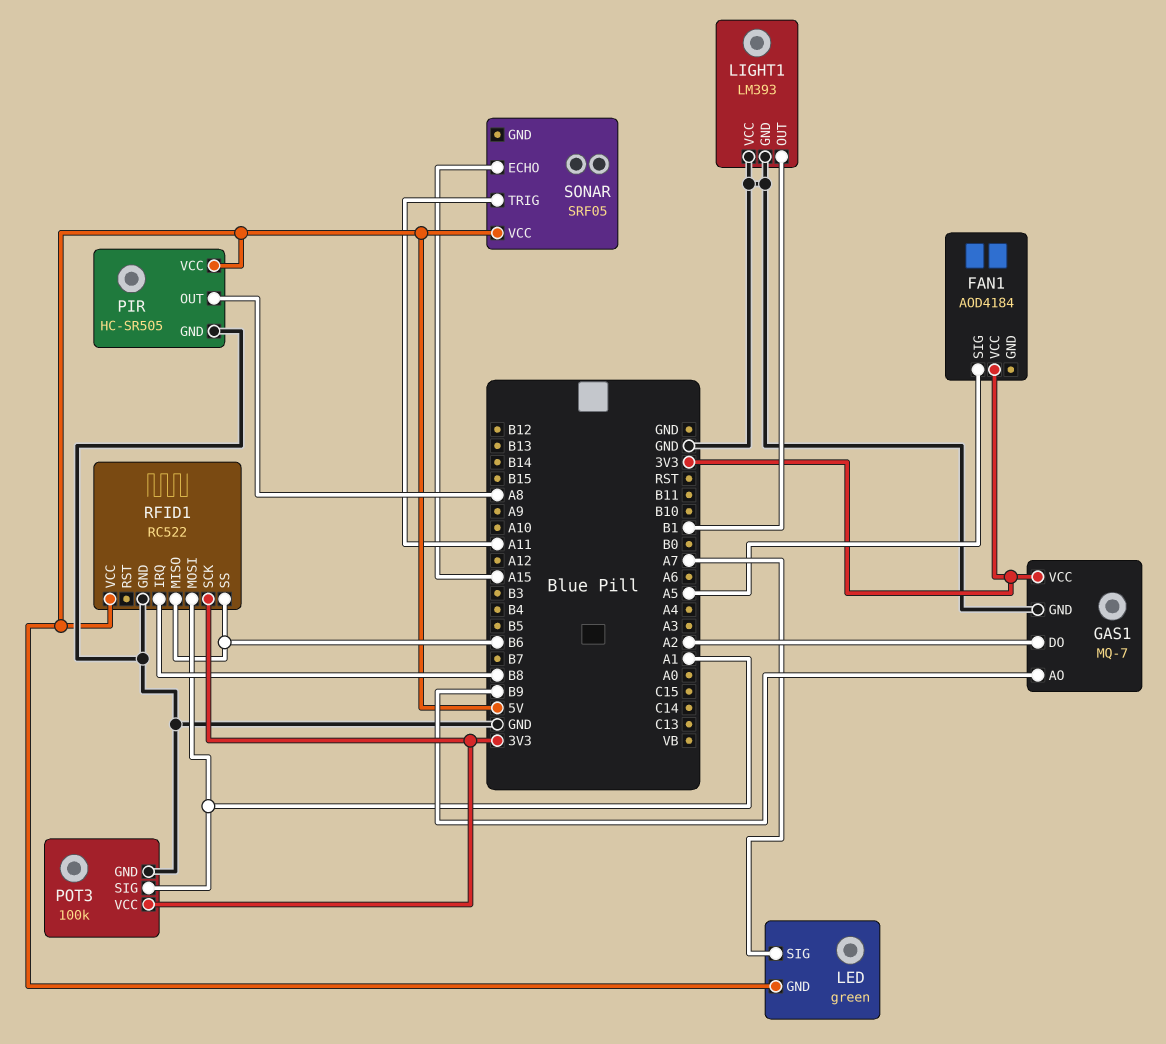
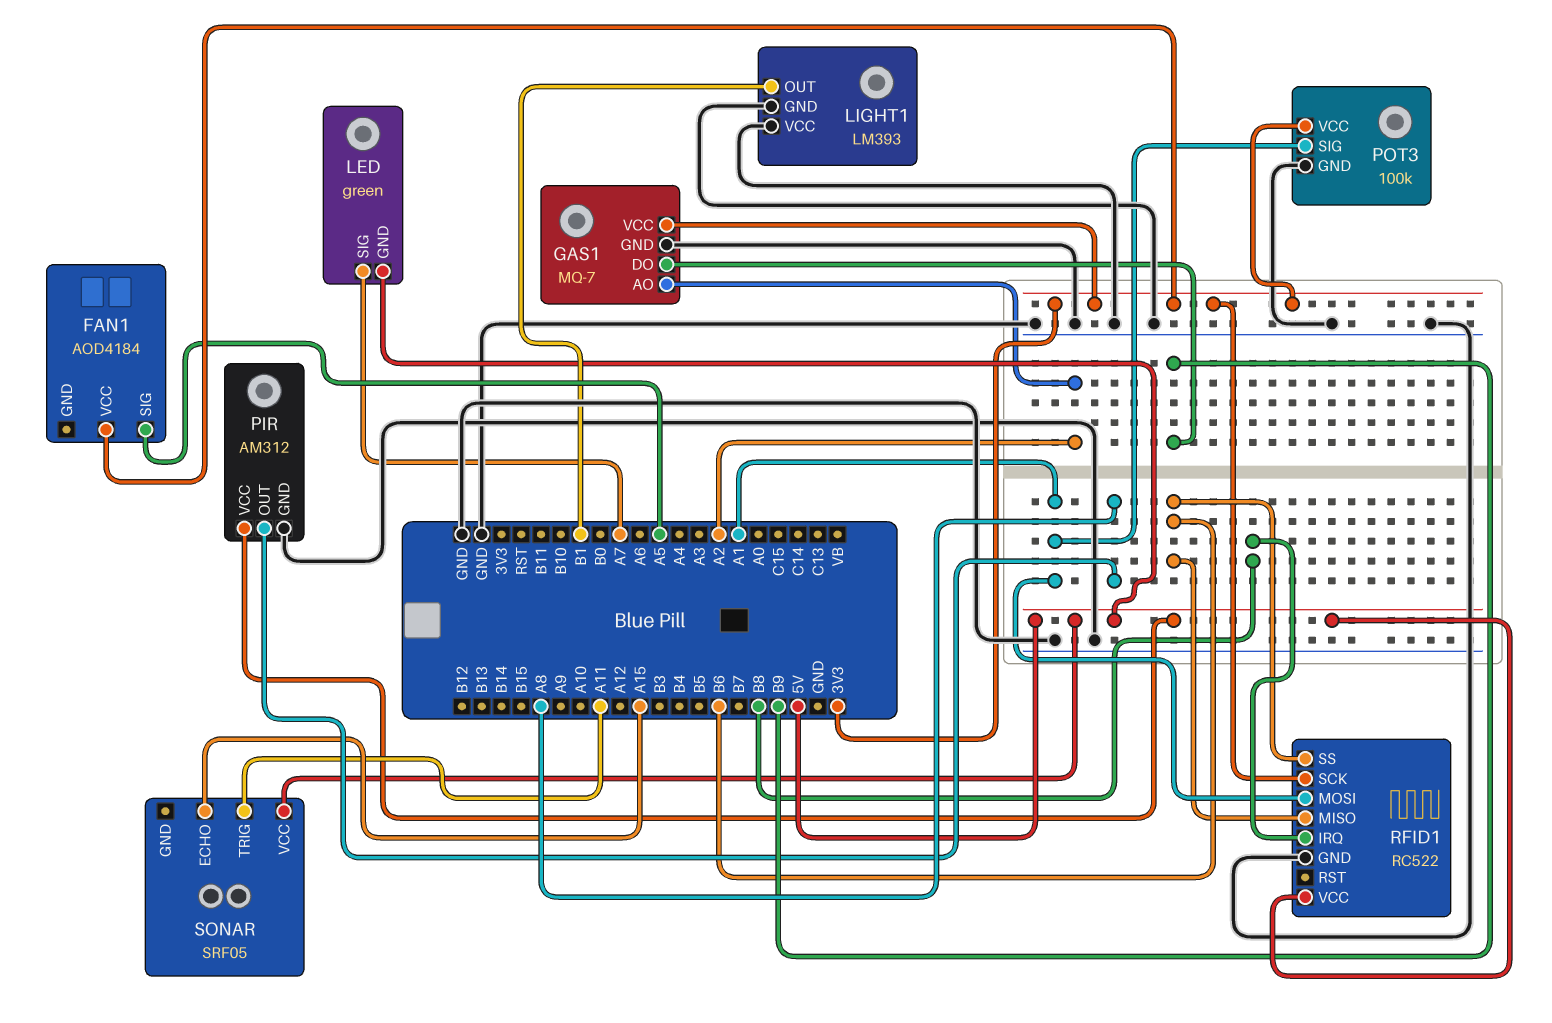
GAS1 pin AO: B9 -> A2
GAS1 pin DO: A2 -> B9
PIR: HC-SR505 -> AM312

